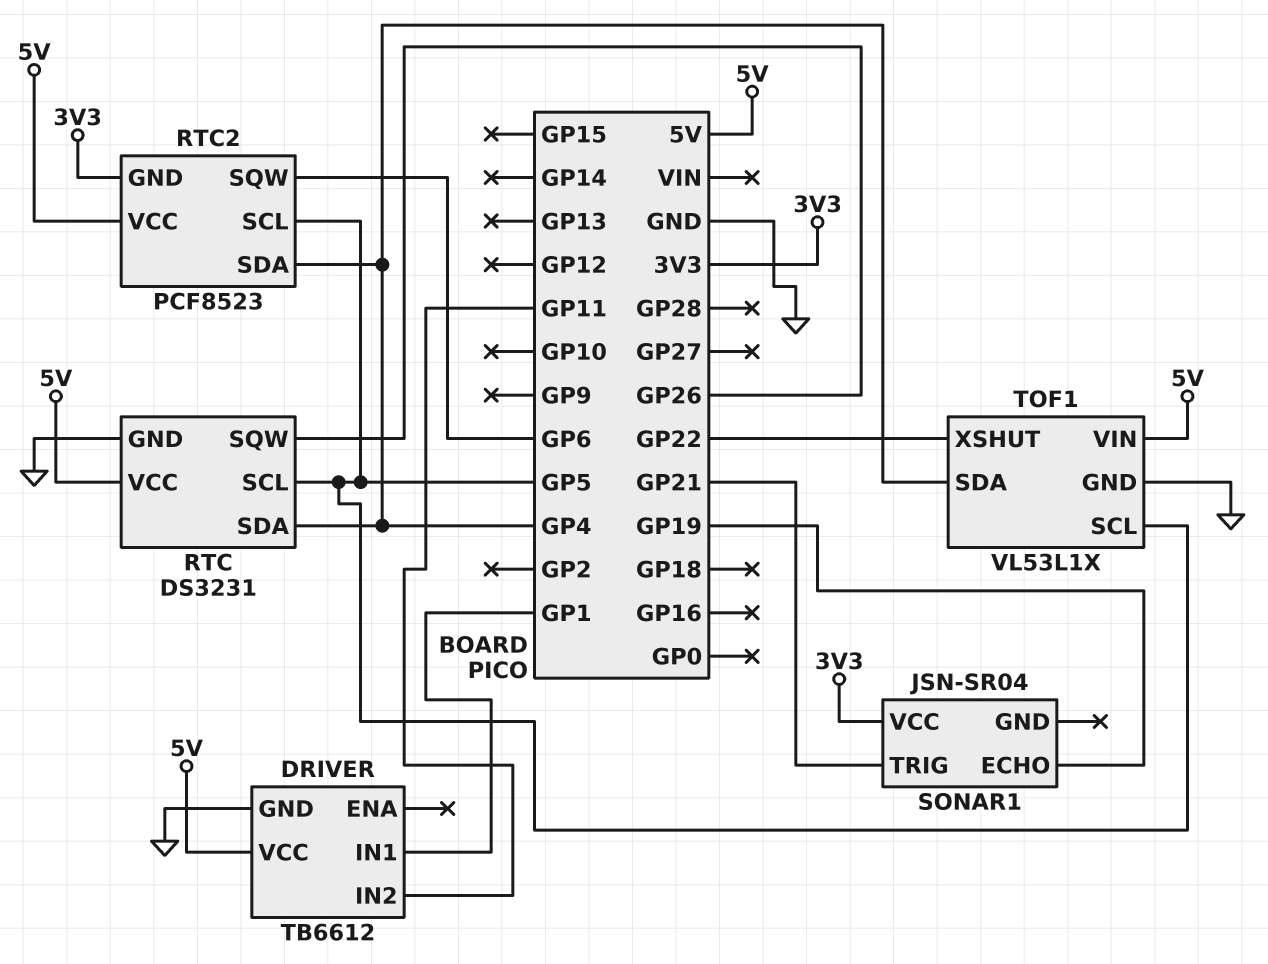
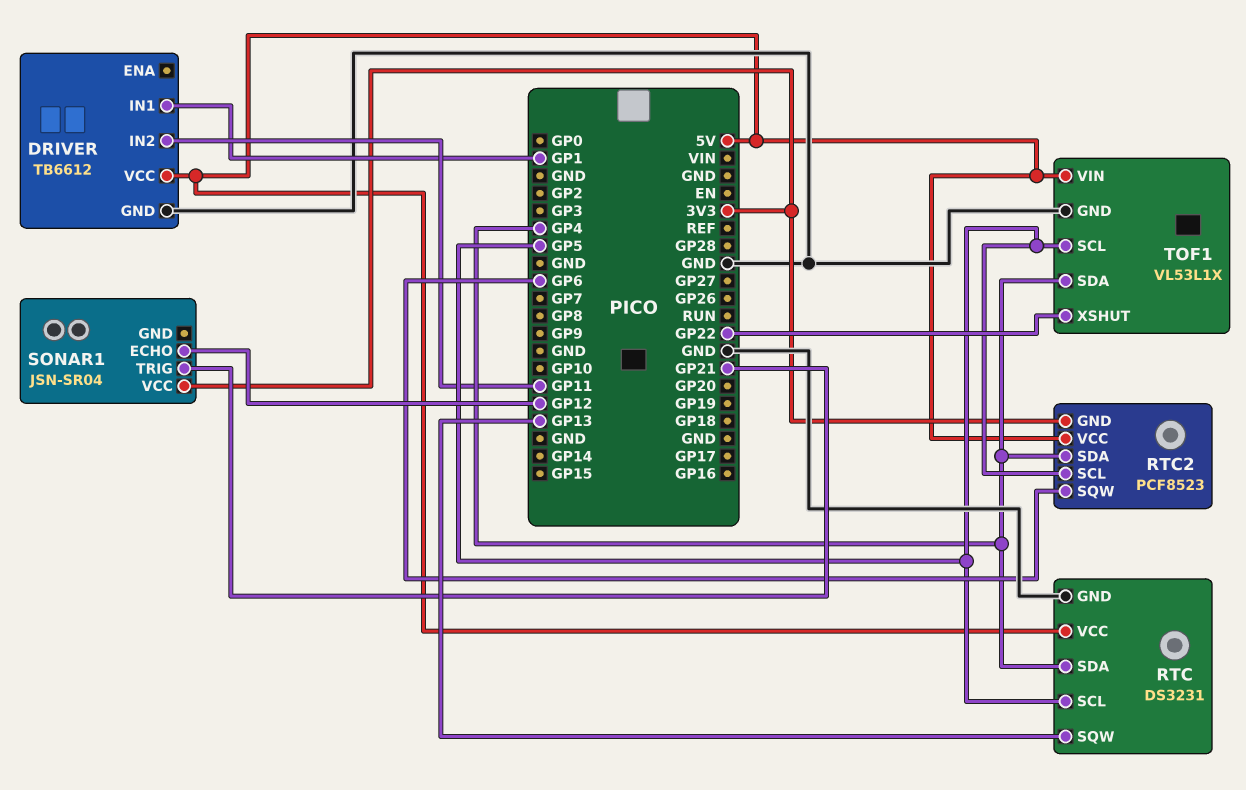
RTC pin SQW: GP26 -> GP13
SONAR1 pin ECHO: GP19 -> GP12

